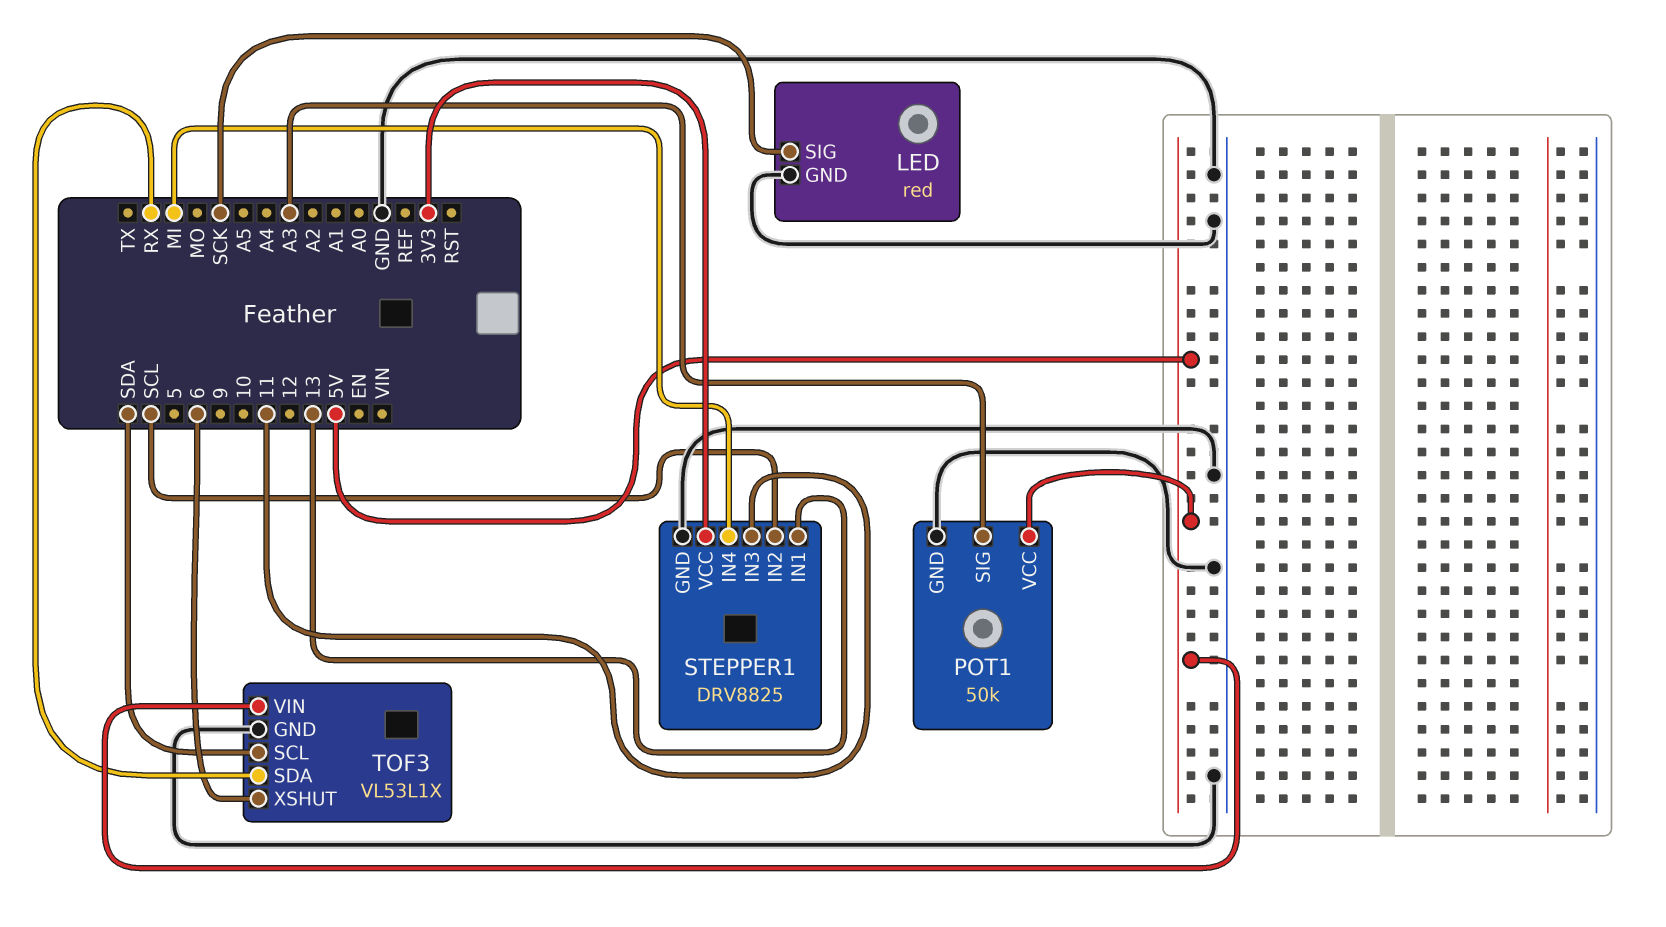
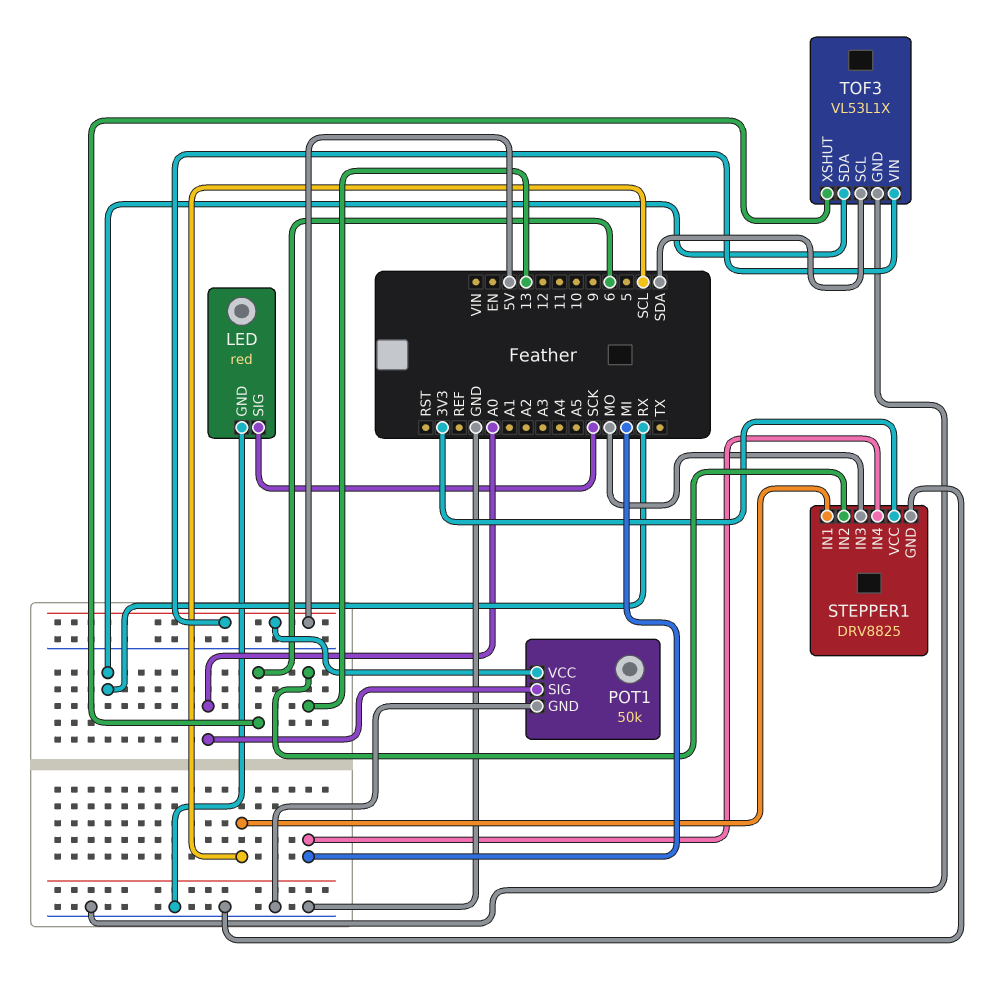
POT1 pin SIG: A3 -> A0
STEPPER1 pin IN1: 13 -> SCL
STEPPER1 pin IN2: SCL -> 13
STEPPER1 pin IN3: 11 -> MO

